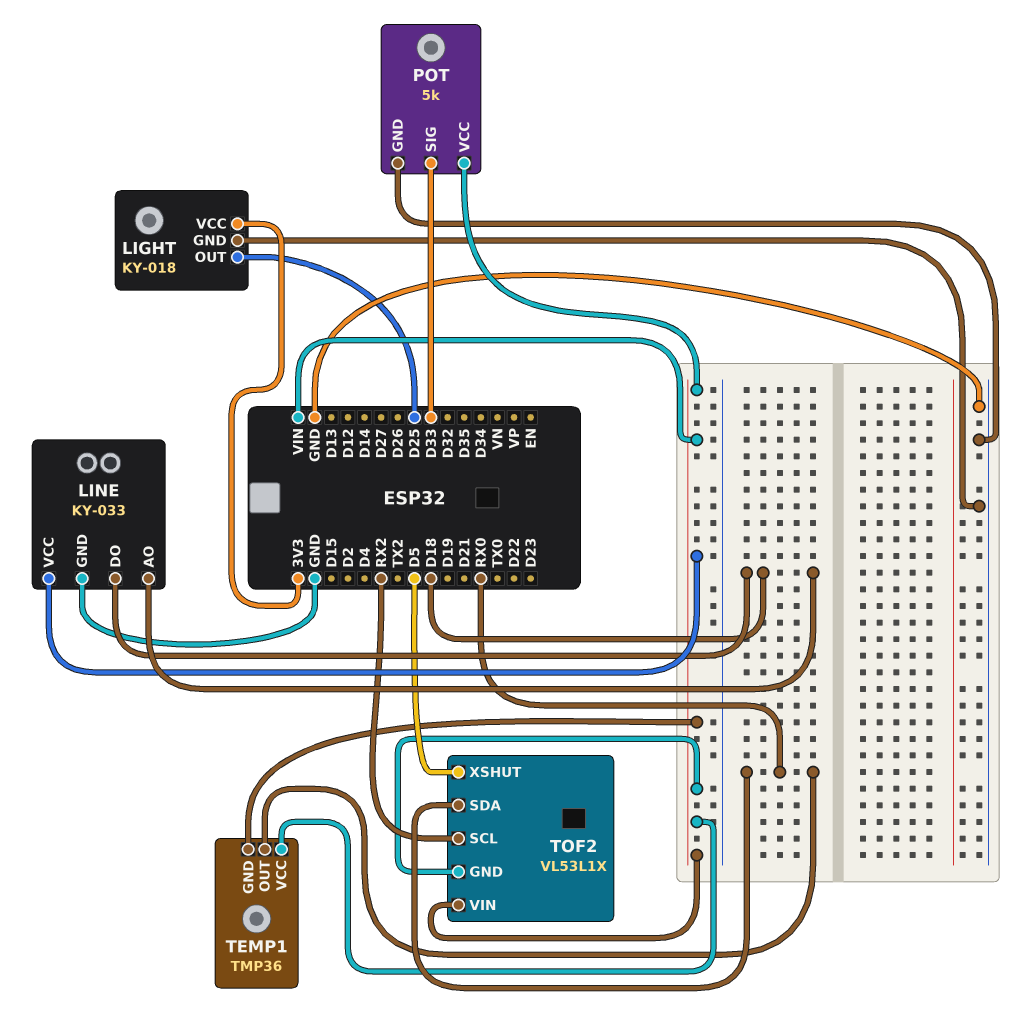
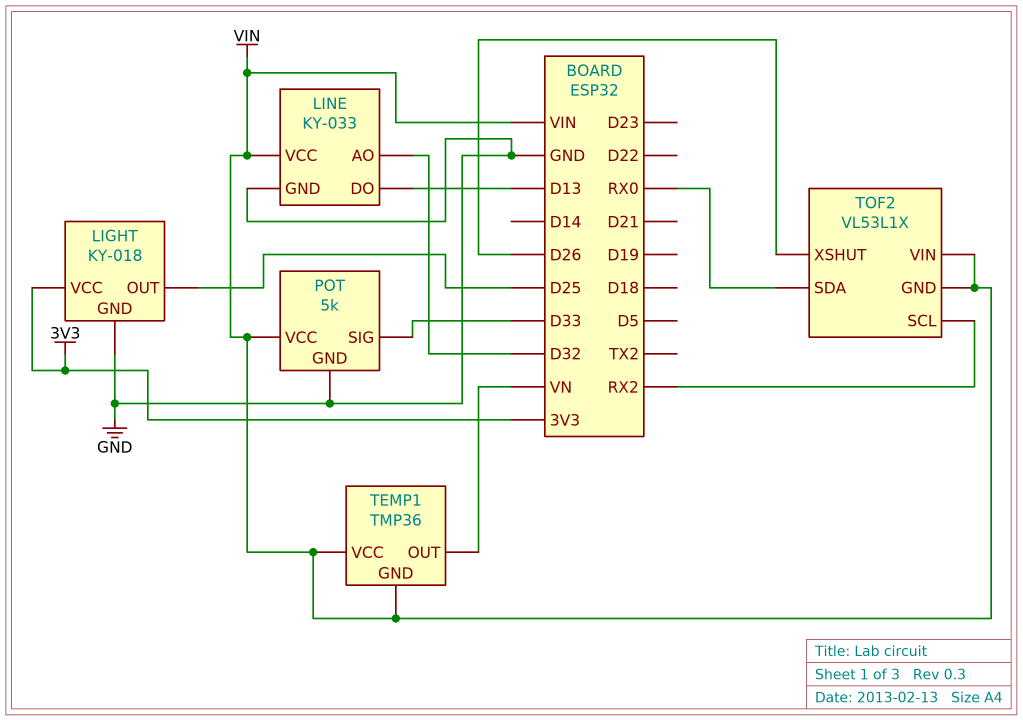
LINE pin AO: D18 -> D32
LINE pin DO: D18 -> D13
TEMP1 pin OUT: RX0 -> VN
TOF2 pin XSHUT: D5 -> D26

